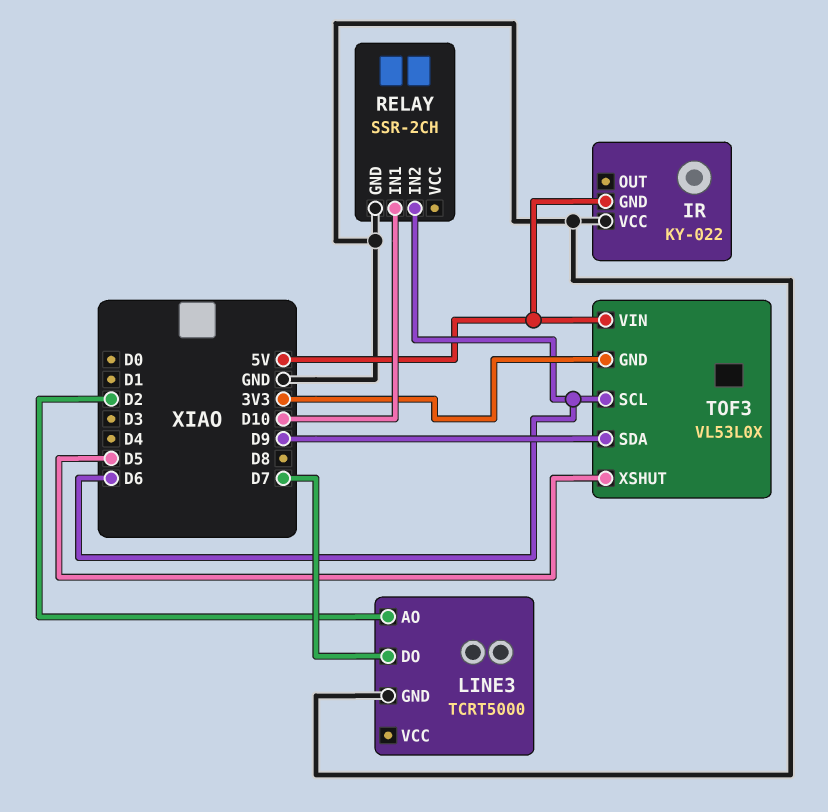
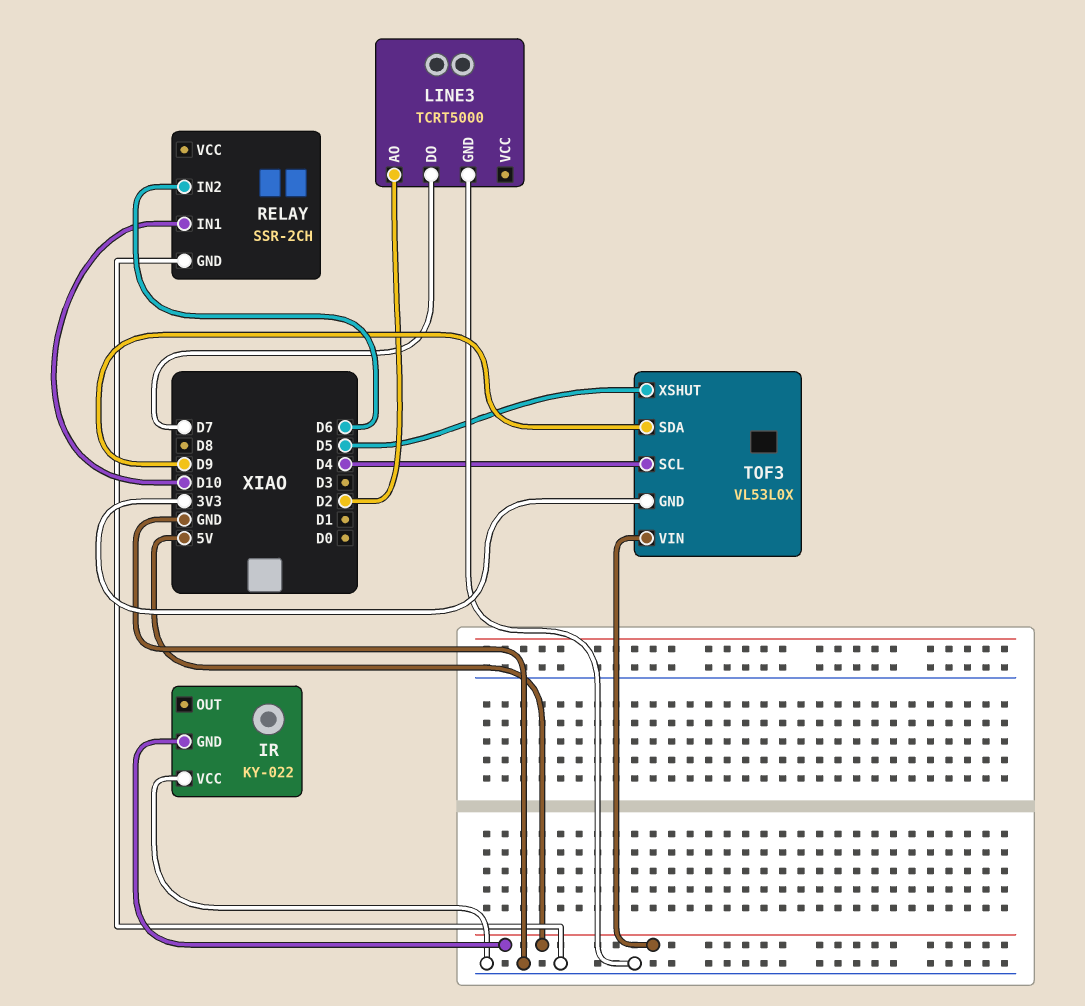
TOF3 pin SCL: D6 -> D4

